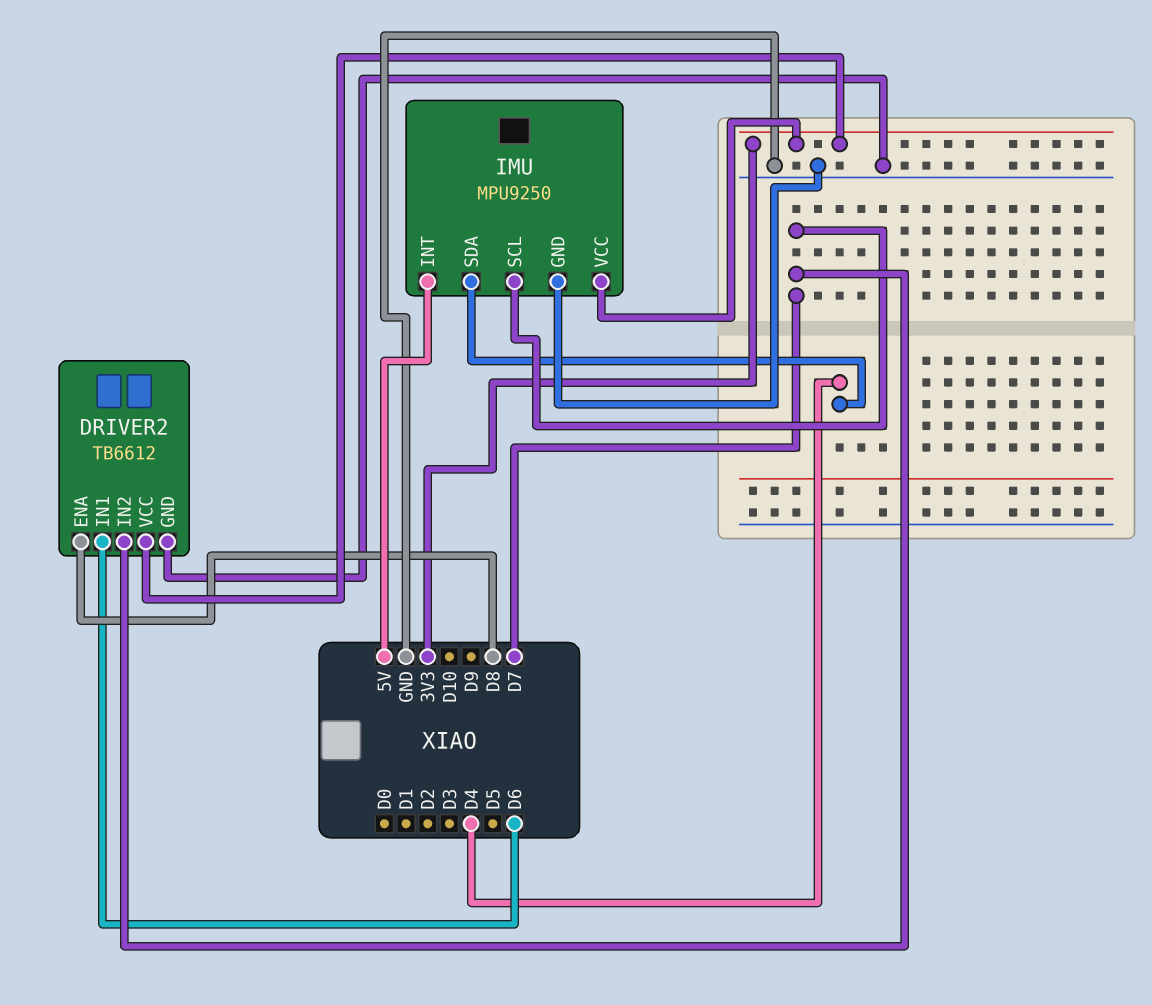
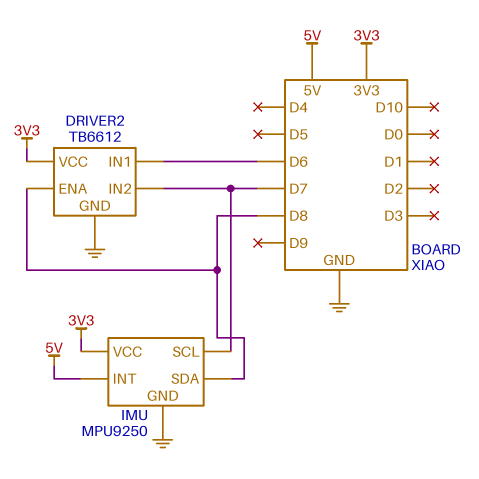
IMU pin SDA: D4 -> D8

